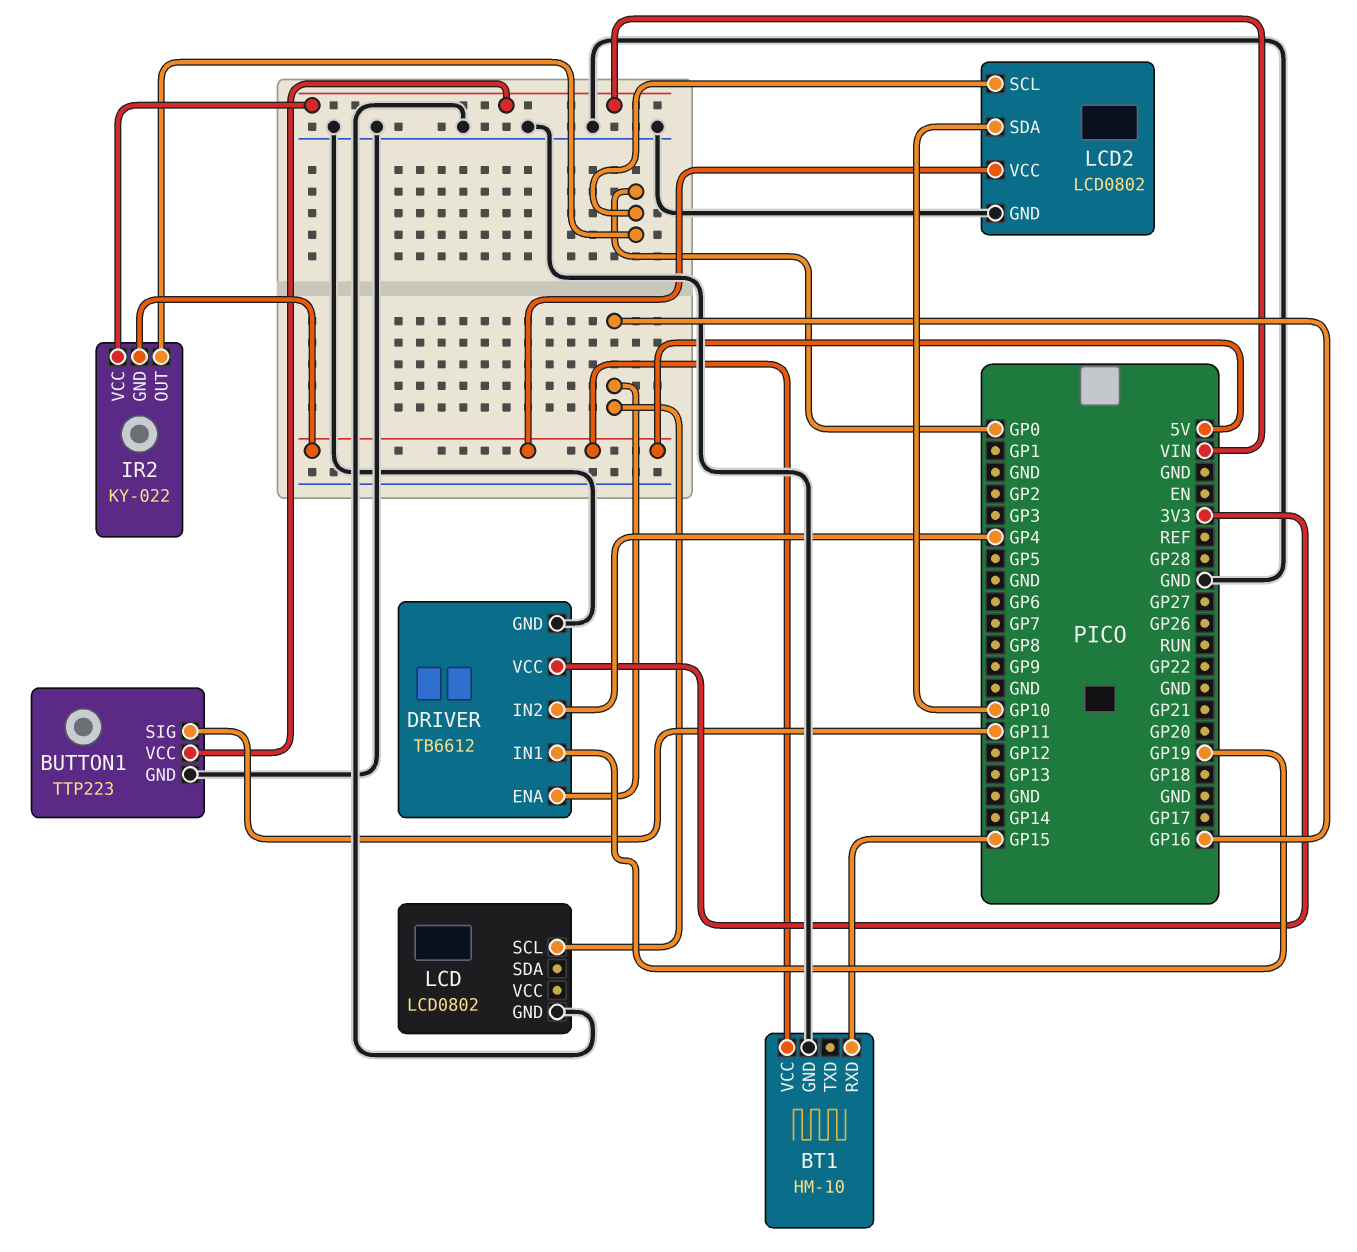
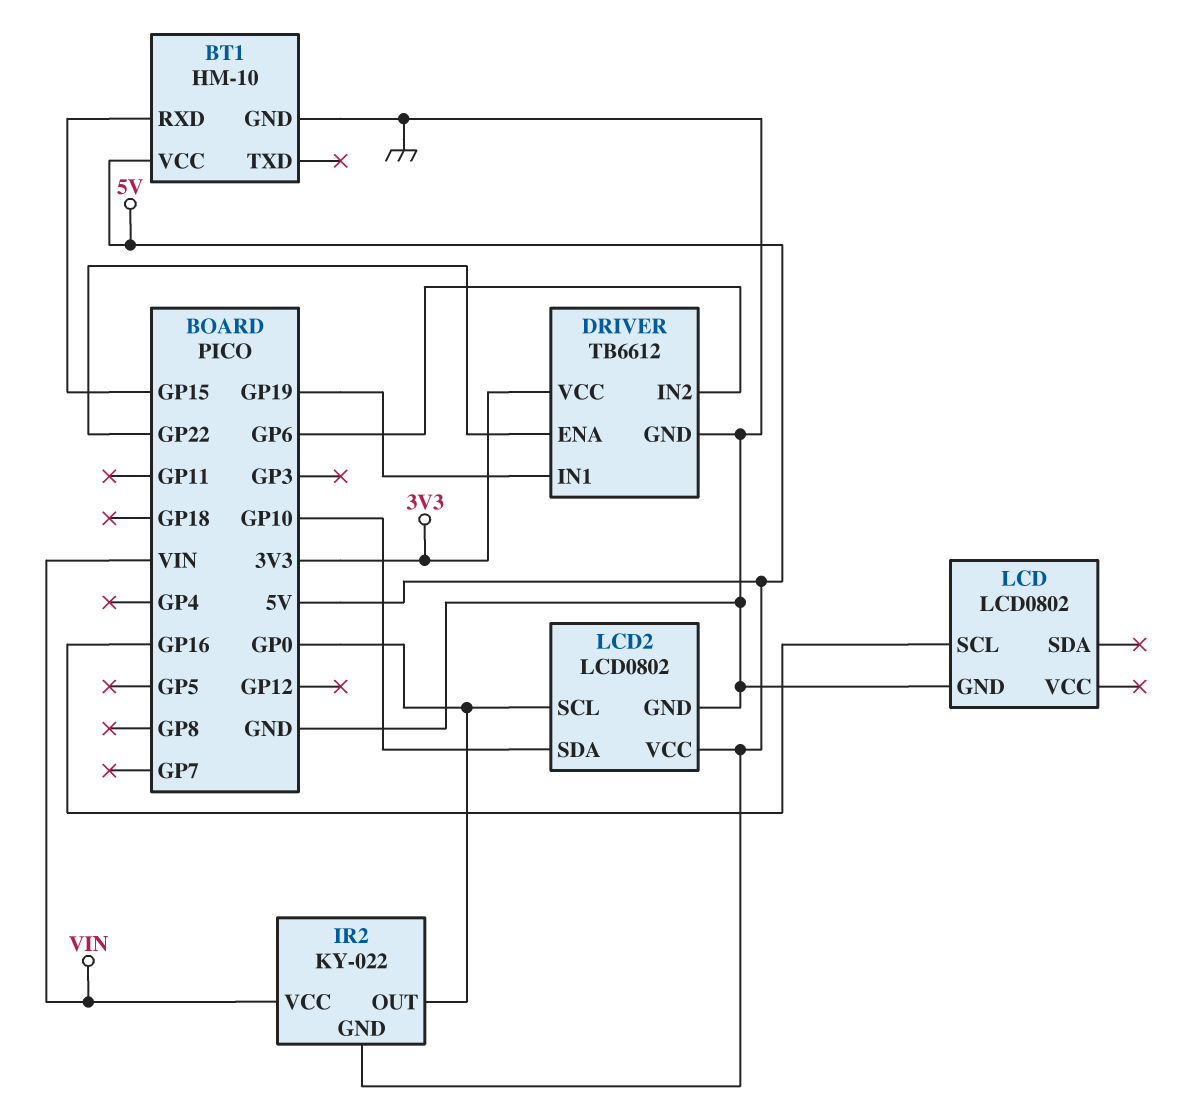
BUTTON1: TTP223 -> none
BUTTON1 pin GND: GND -> none
BUTTON1 pin SIG: GP11 -> none
BUTTON1 pin VCC: VIN -> none
DRIVER pin ENA: GP16 -> GP22
DRIVER pin IN2: GP4 -> GP6

